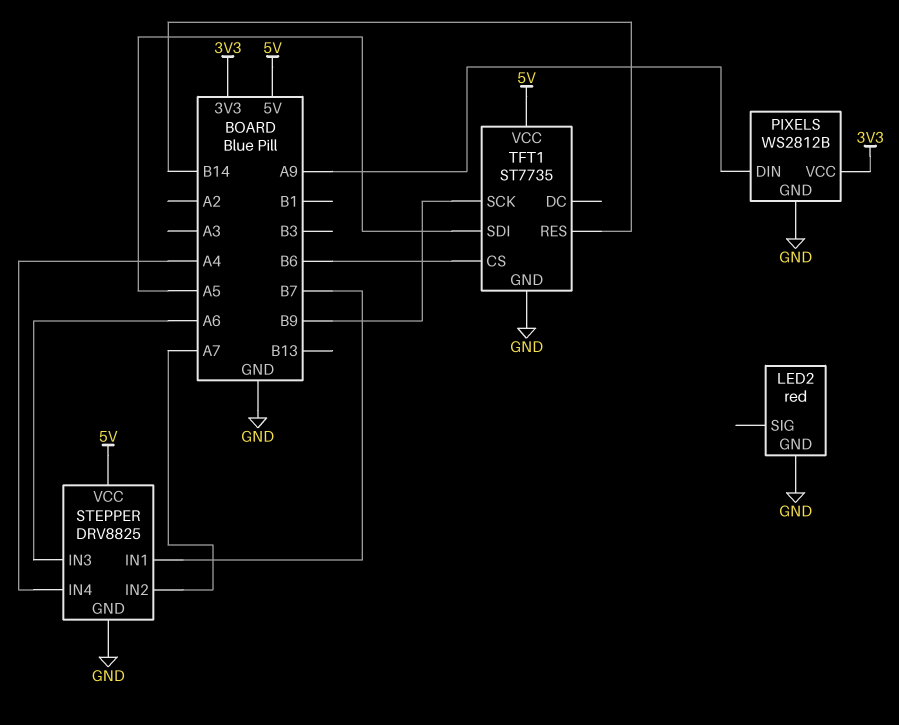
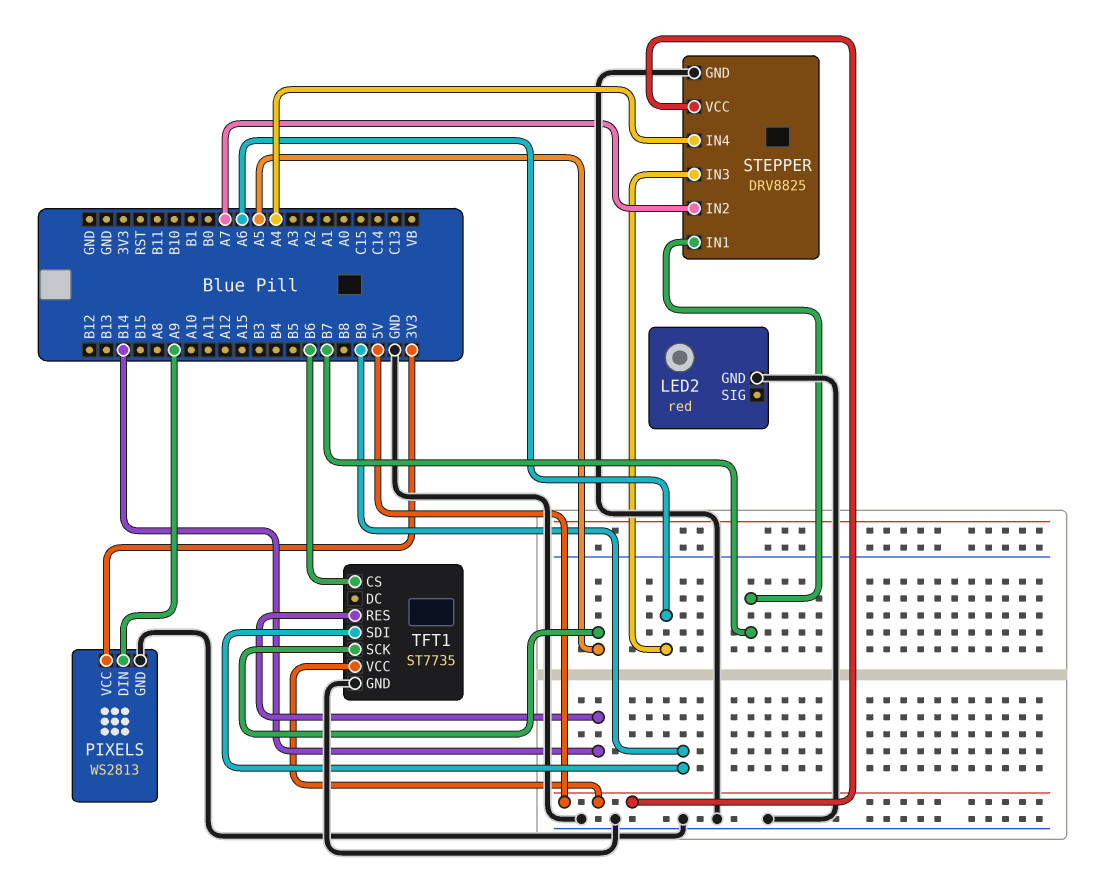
PIXELS: WS2812B -> WS2813
TFT1 pin SCK: B9 -> A5
TFT1 pin SDI: A5 -> B9

